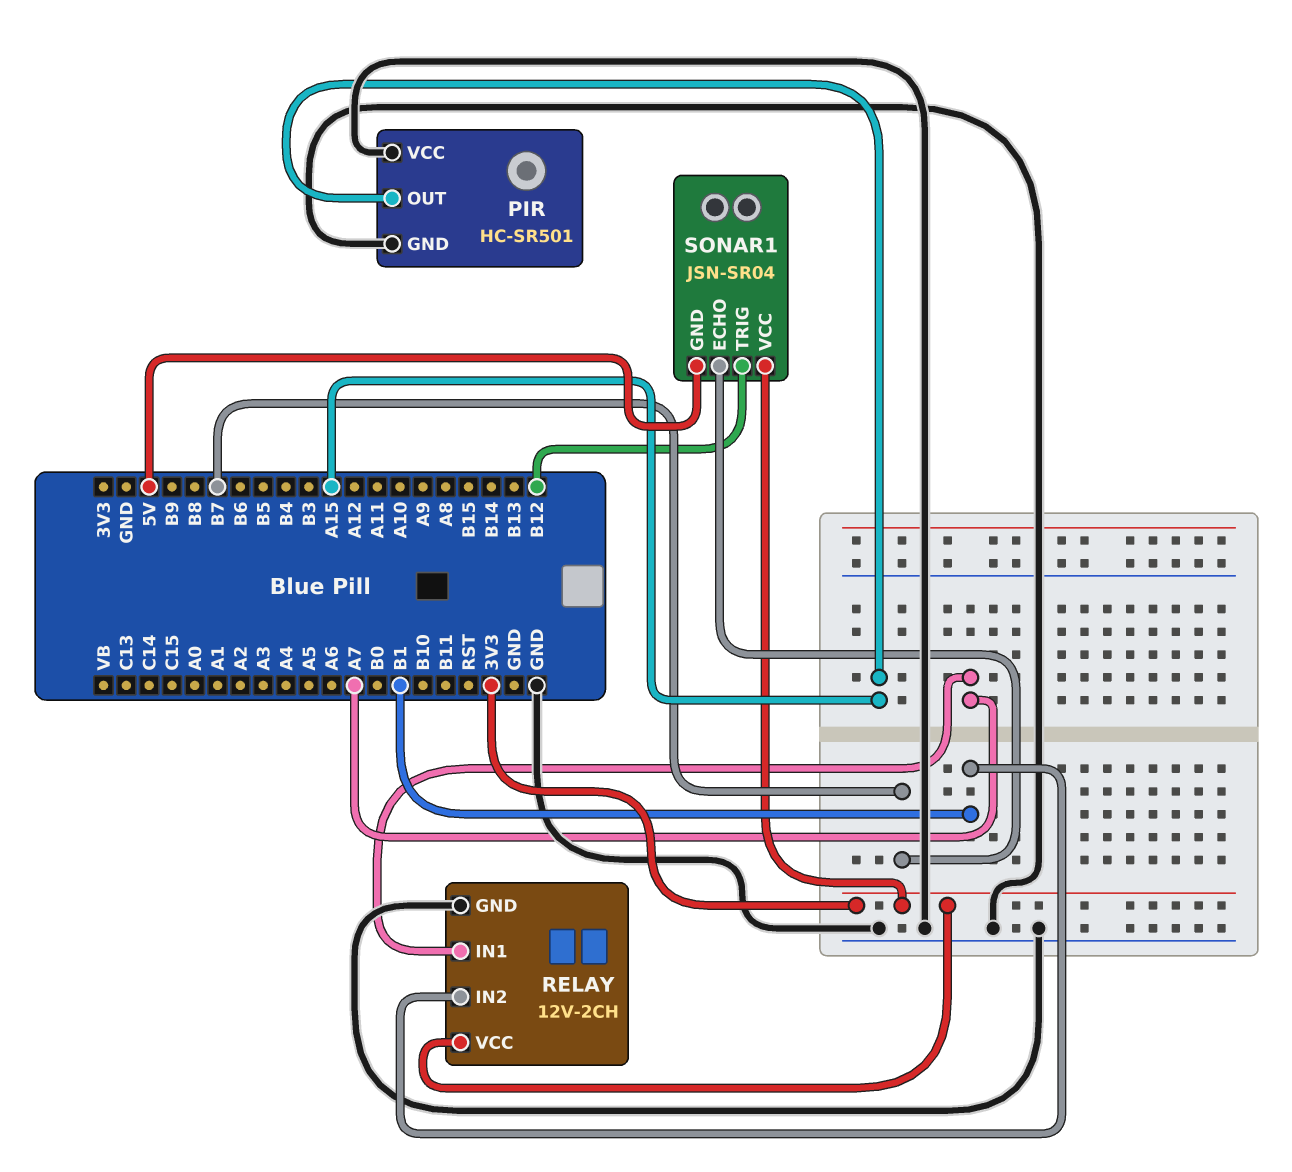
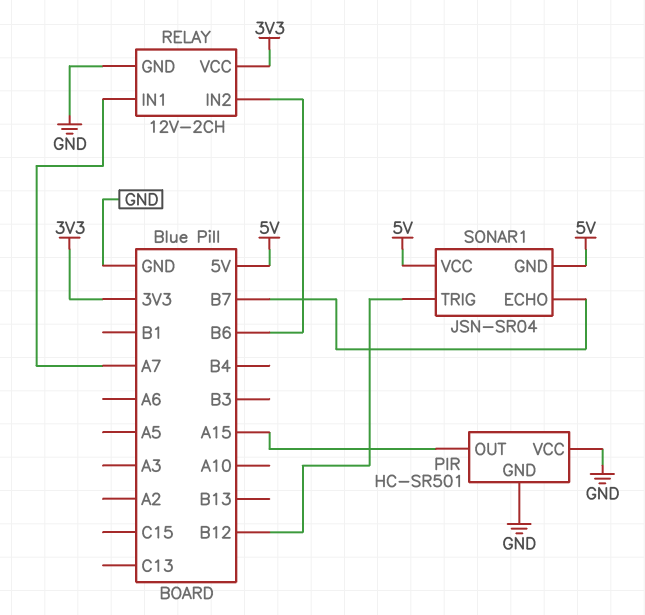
RELAY pin IN2: B1 -> B6
SONAR1 pin VCC: 3V3 -> 5V

